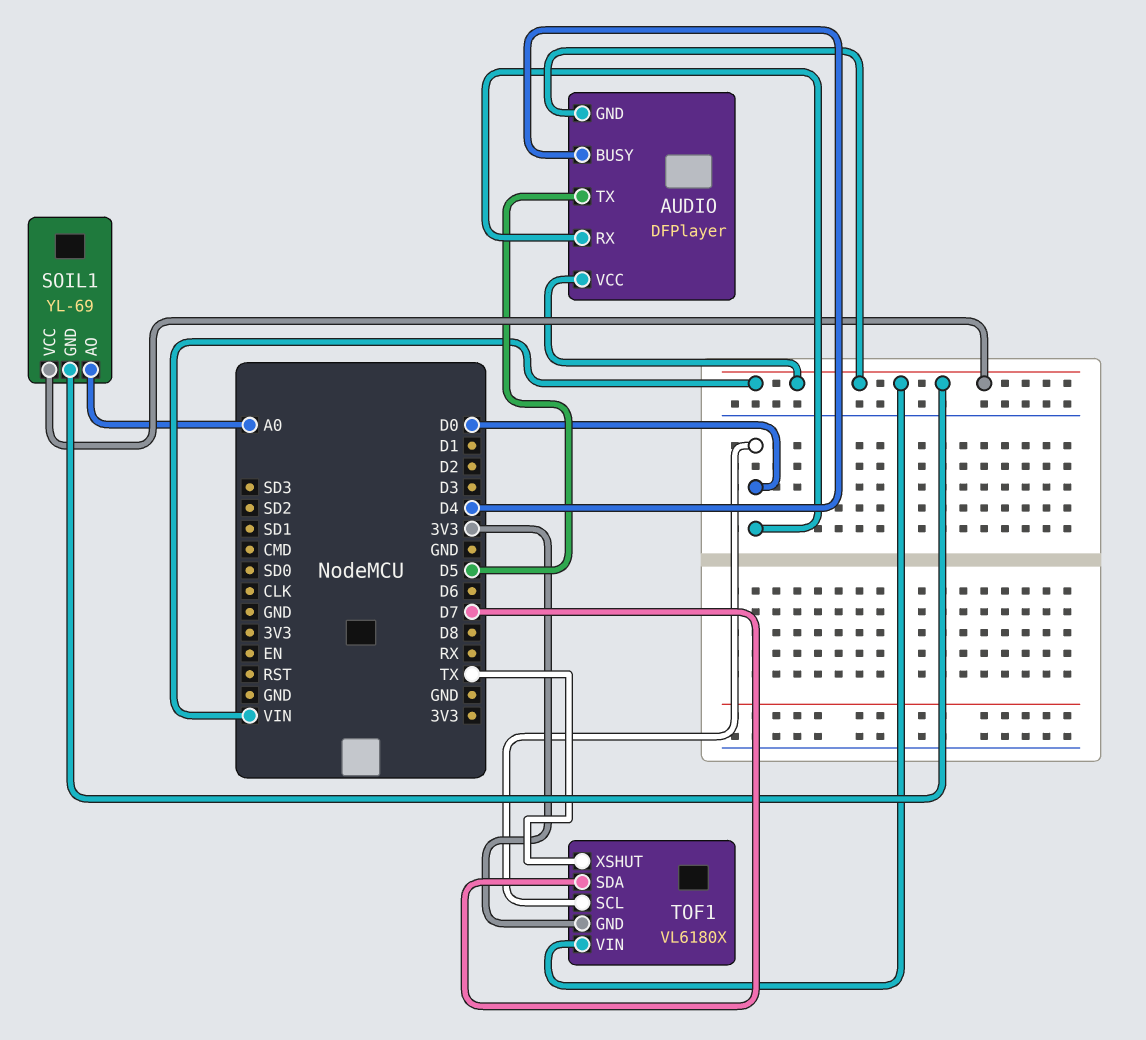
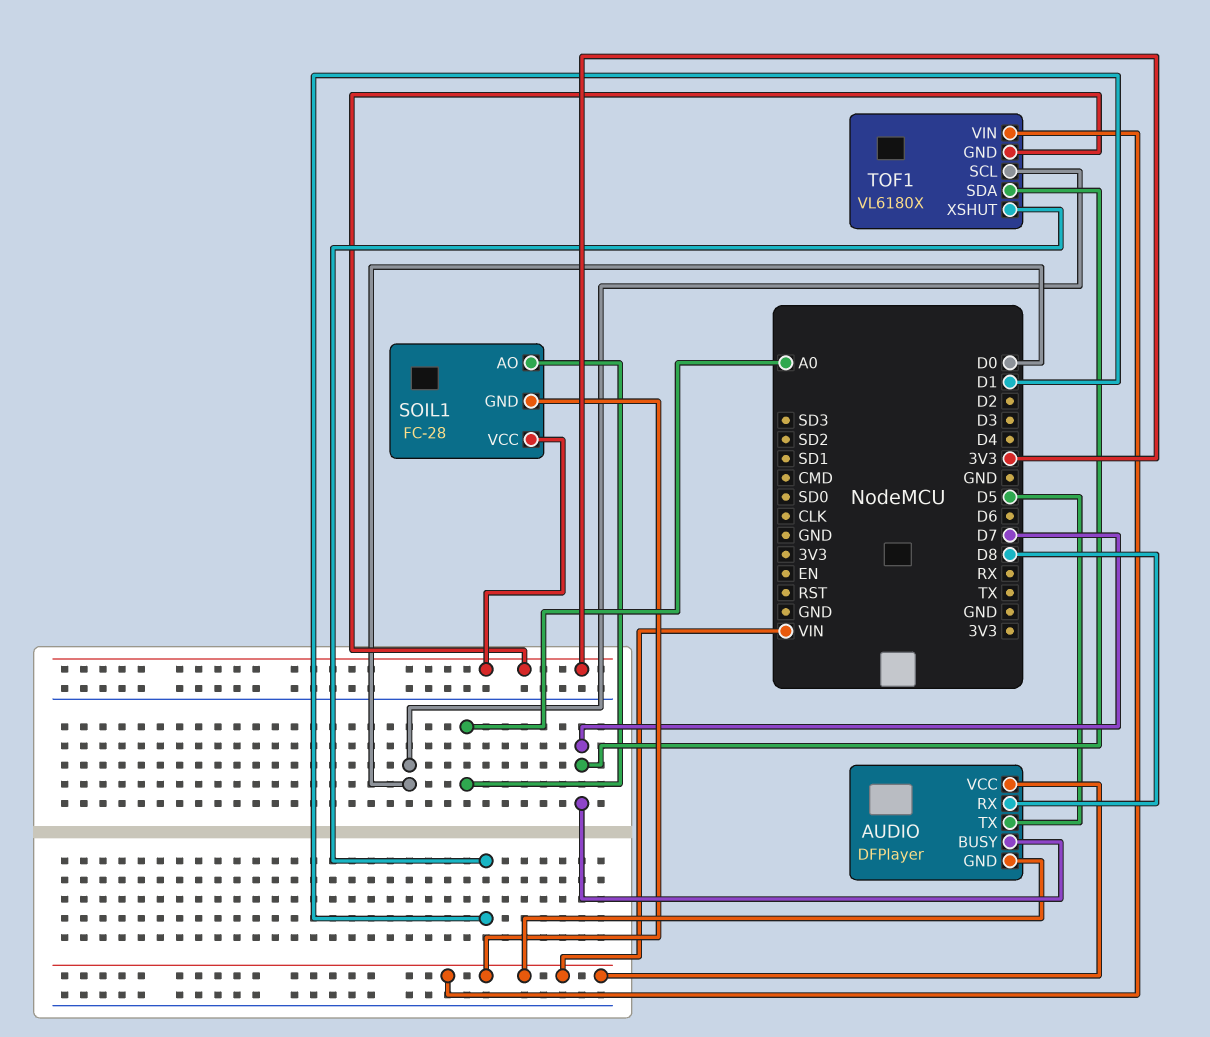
AUDIO pin BUSY: D4 -> D7
AUDIO pin RX: D0 -> D8
SOIL1: YL-69 -> FC-28
SOIL1 pin VCC: VIN -> 3V3
TOF1 pin XSHUT: TX -> D1

